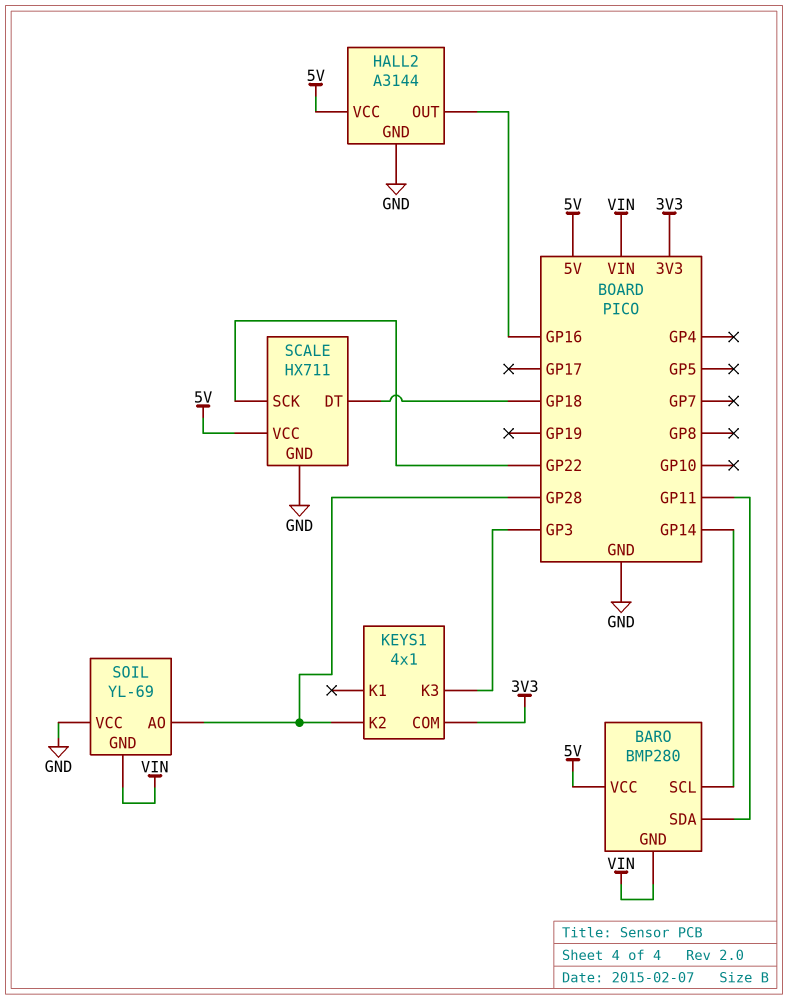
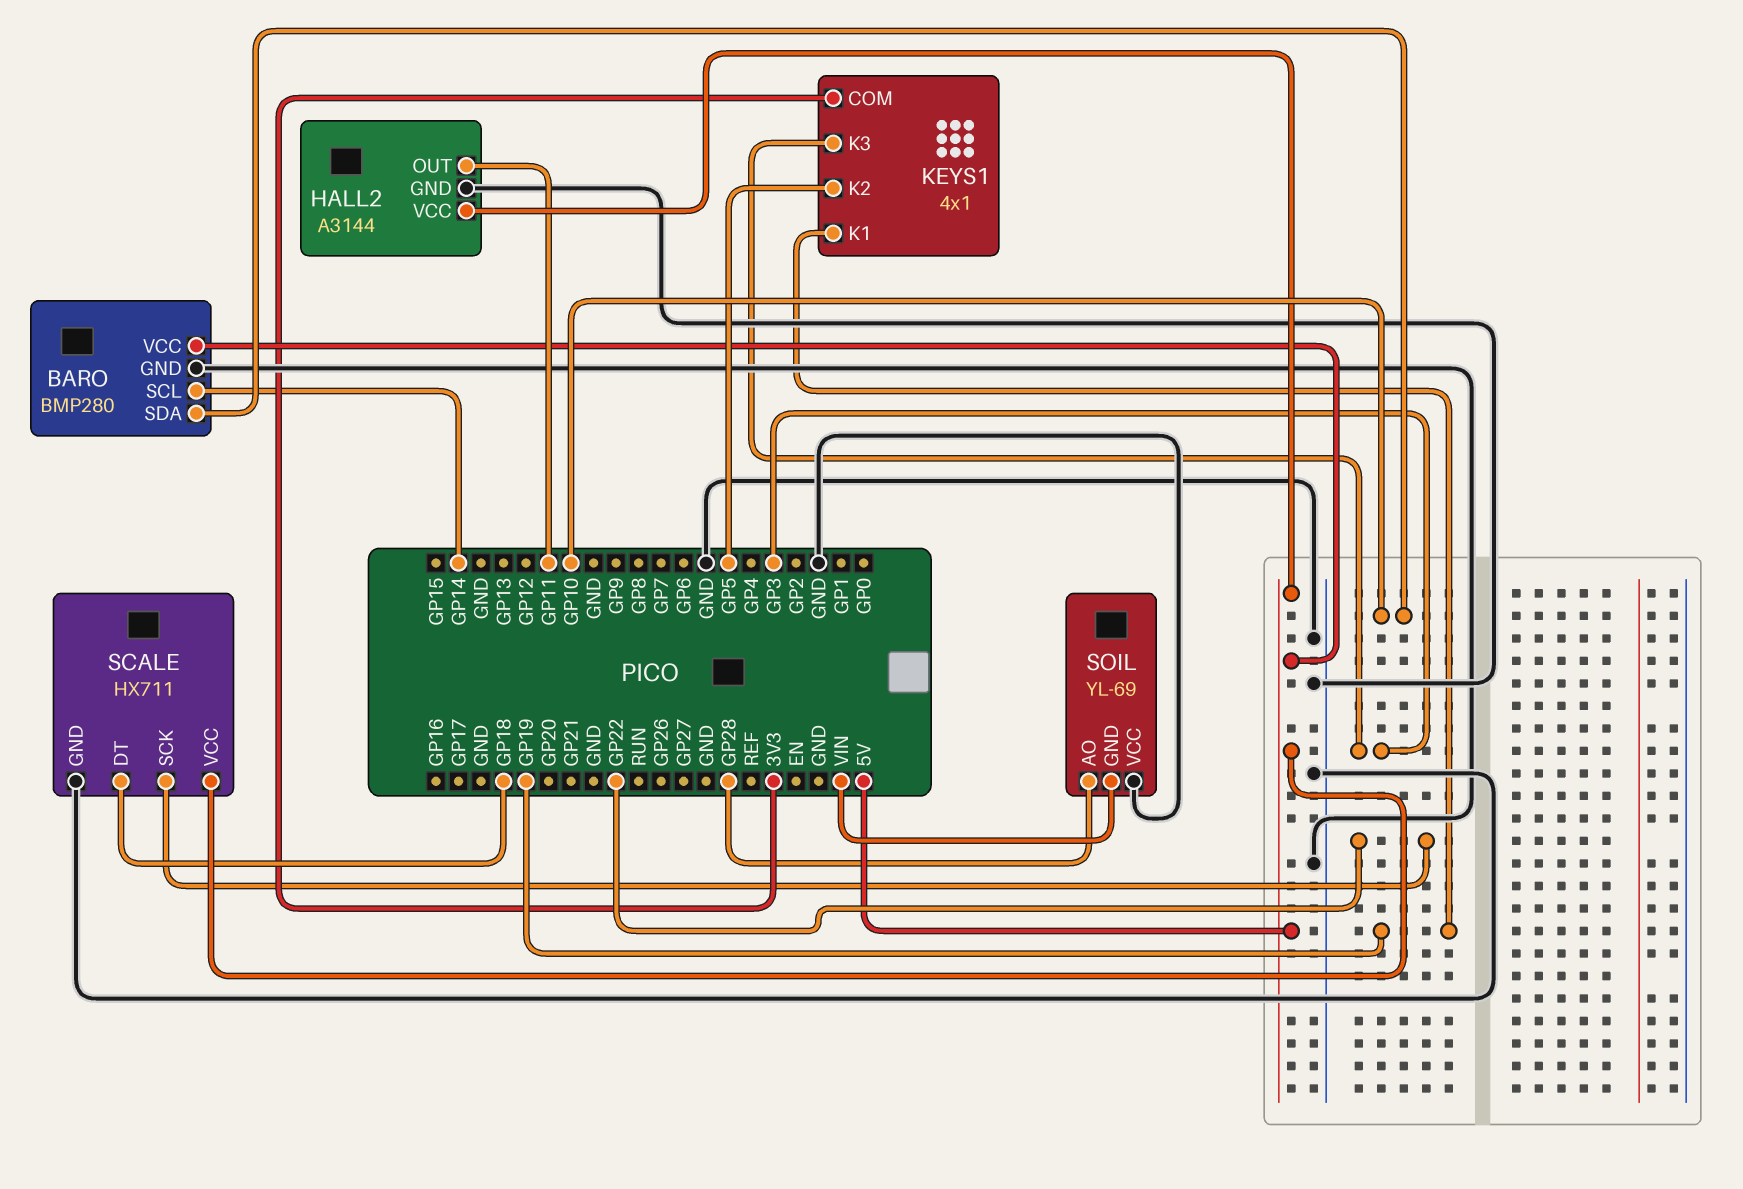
BARO pin GND: VIN -> GND
BARO pin SDA: GP11 -> GP10
HALL2 pin OUT: GP16 -> GP11
KEYS1 pin K1: none -> GP19
KEYS1 pin K2: GP28 -> GP5

